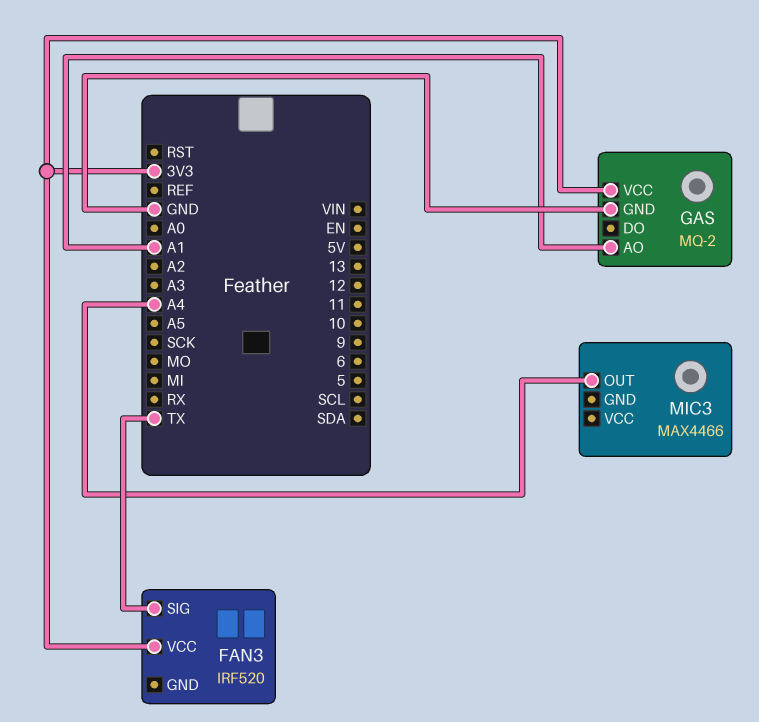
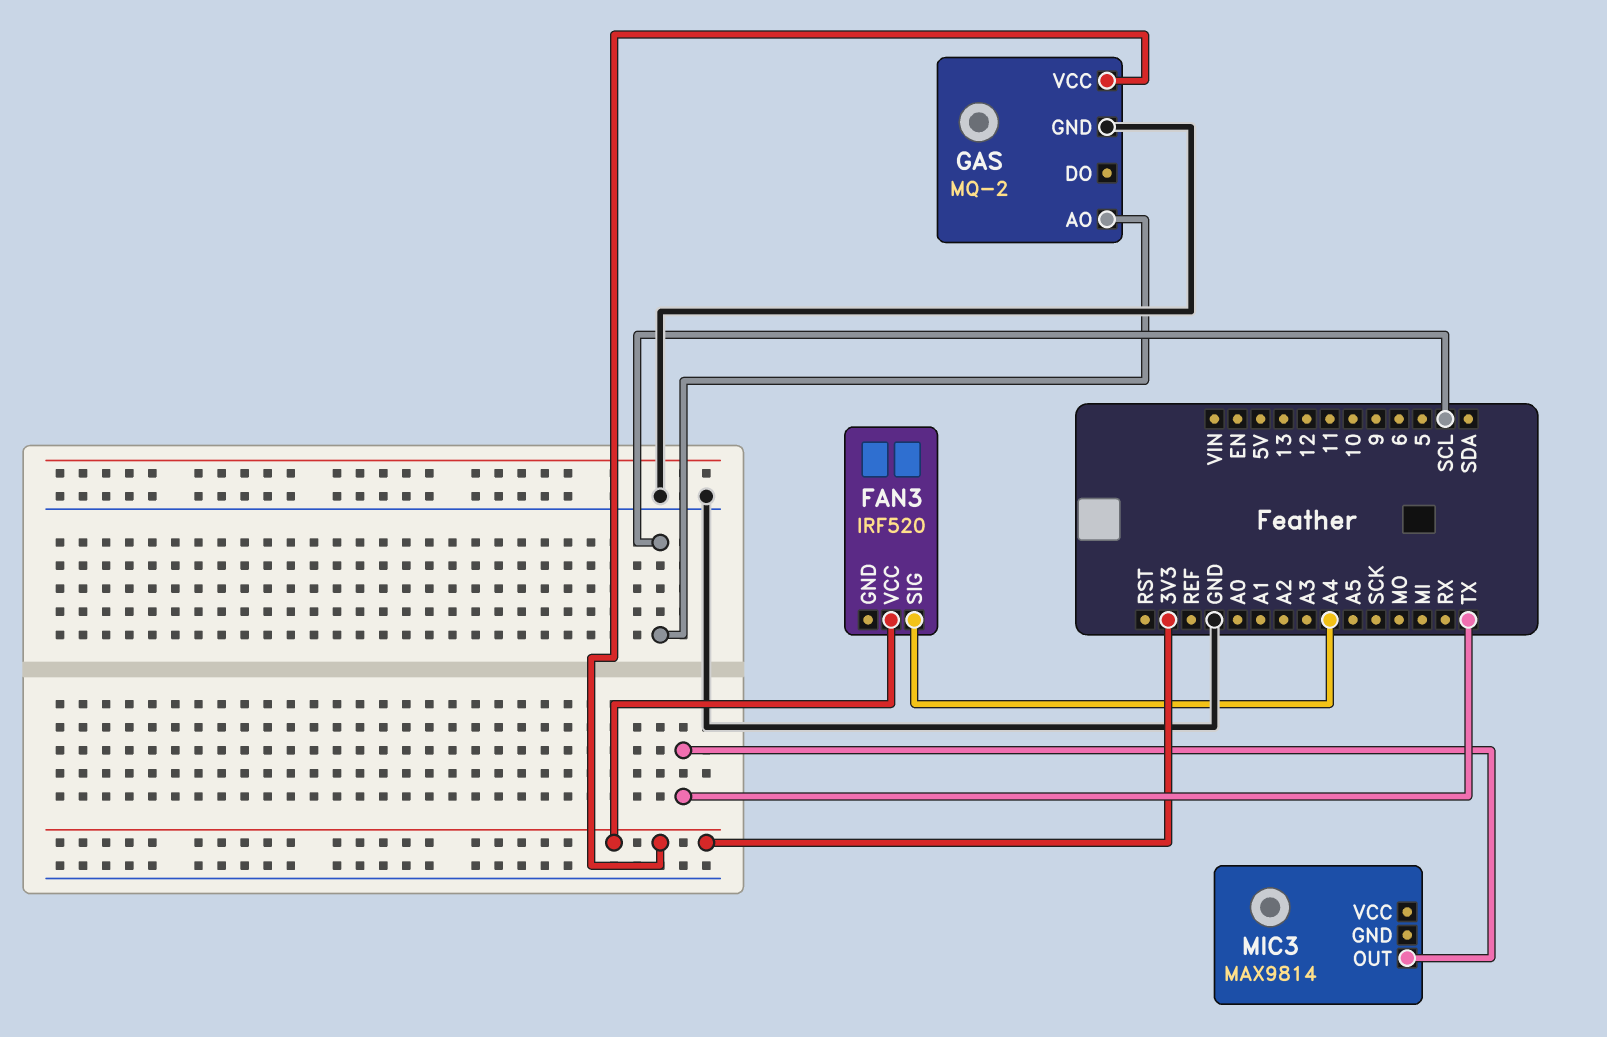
FAN3 pin SIG: TX -> A4
GAS pin AO: A1 -> SCL
MIC3: MAX4466 -> MAX9814
MIC3 pin OUT: A4 -> TX

